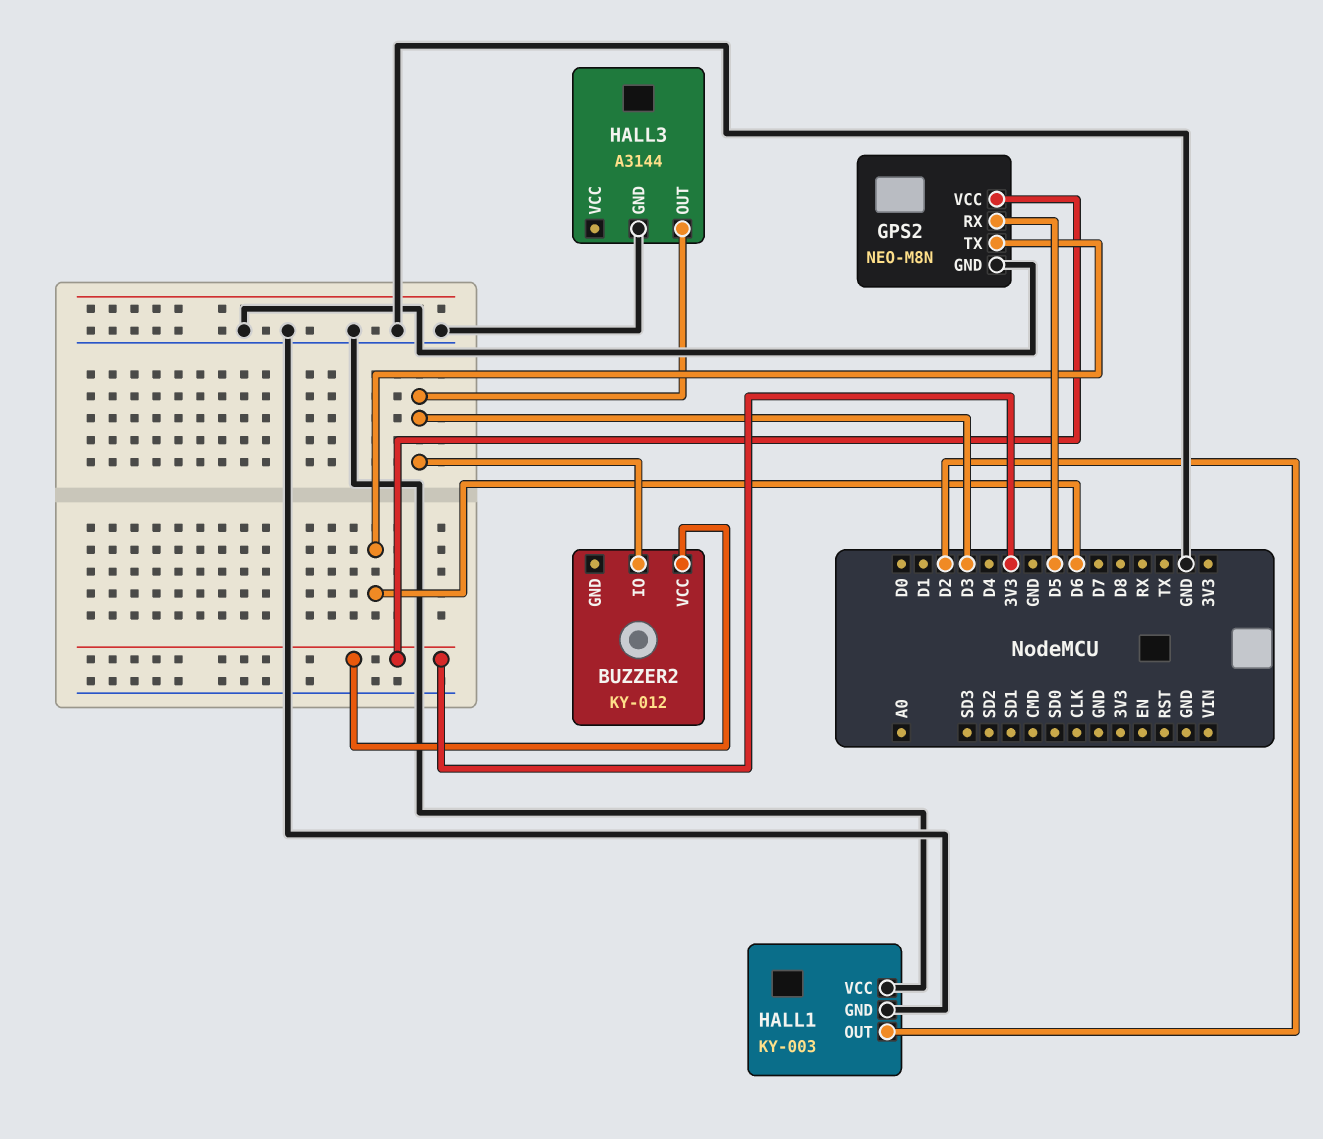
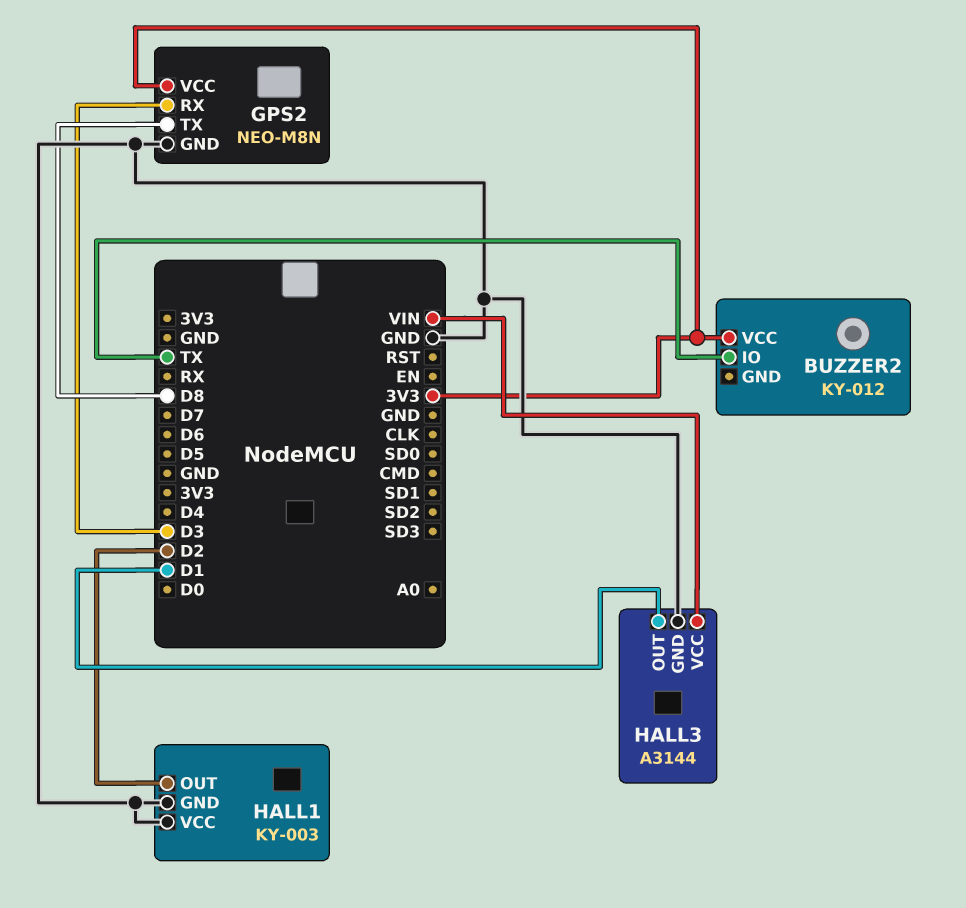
BUZZER2 pin IO: D3 -> TX
GPS2 pin RX: D5 -> D3
GPS2 pin TX: D6 -> D8
HALL3 pin OUT: D3 -> D1
HALL3 pin VCC: none -> VIN

